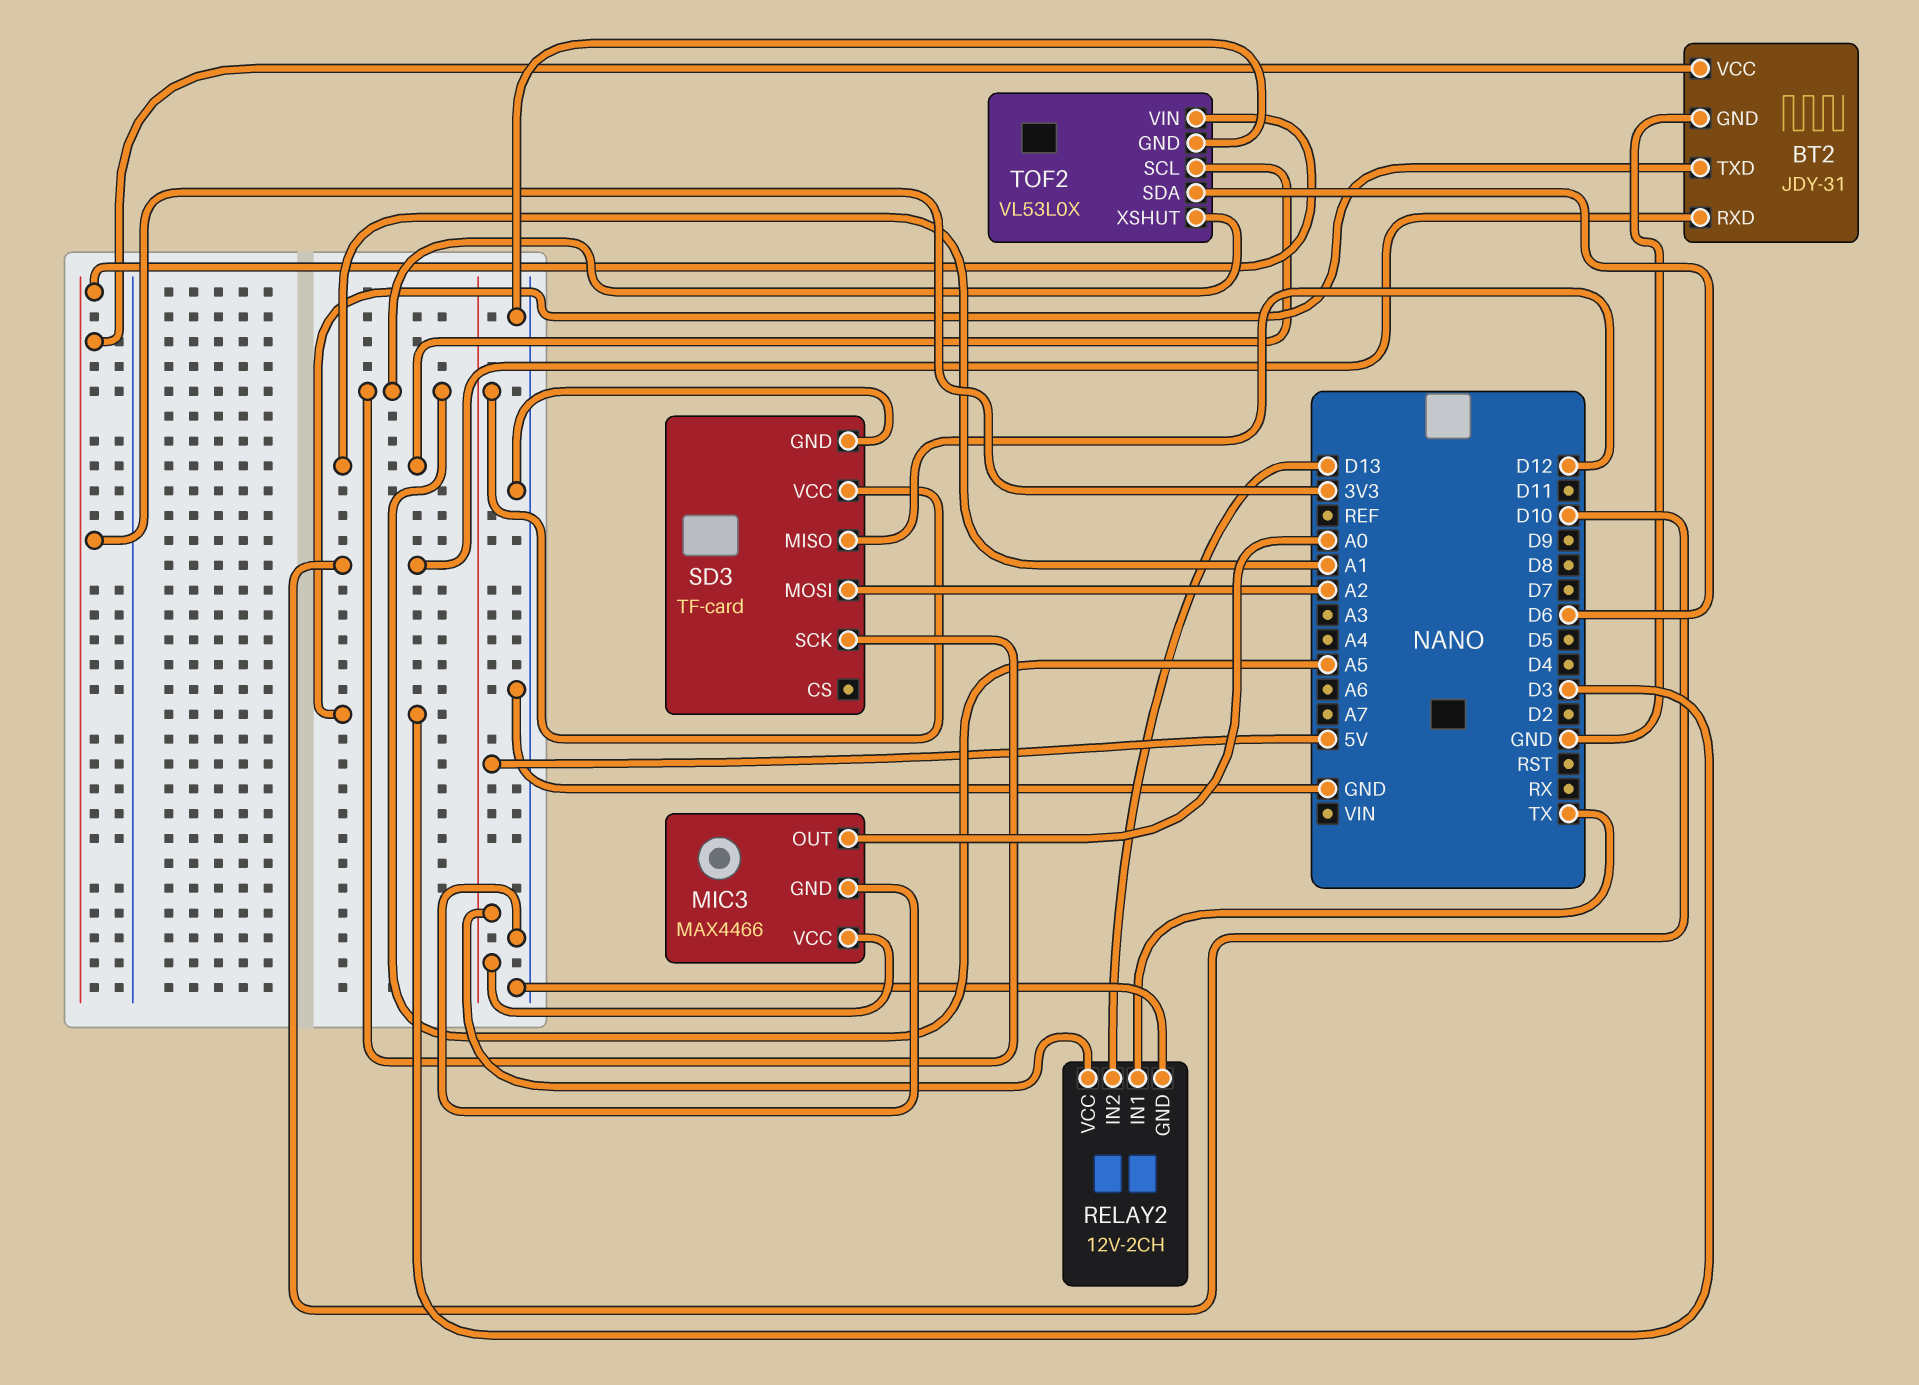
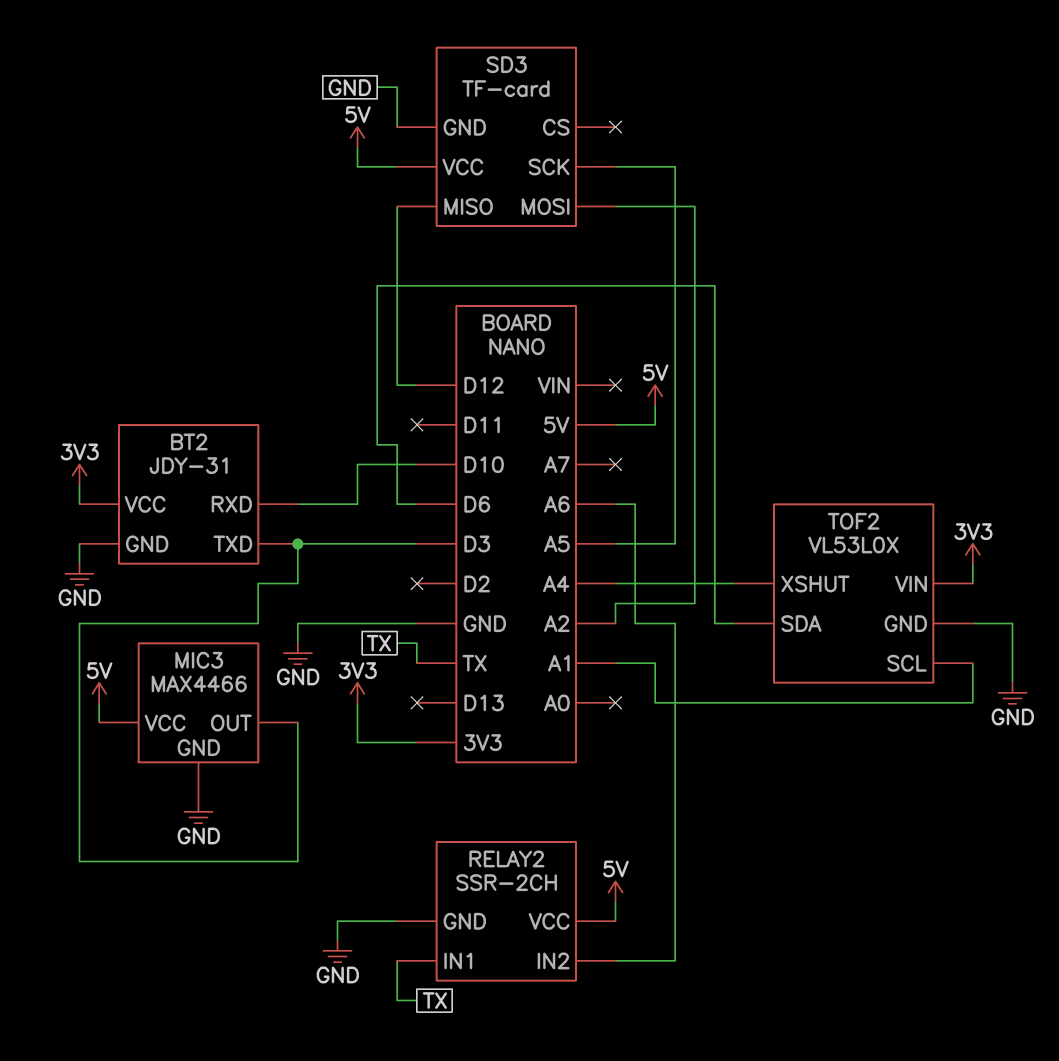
MIC3 pin OUT: A0 -> D3
RELAY2: 12V-2CH -> SSR-2CH
RELAY2 pin IN2: D13 -> A6
TOF2 pin XSHUT: A5 -> A4

